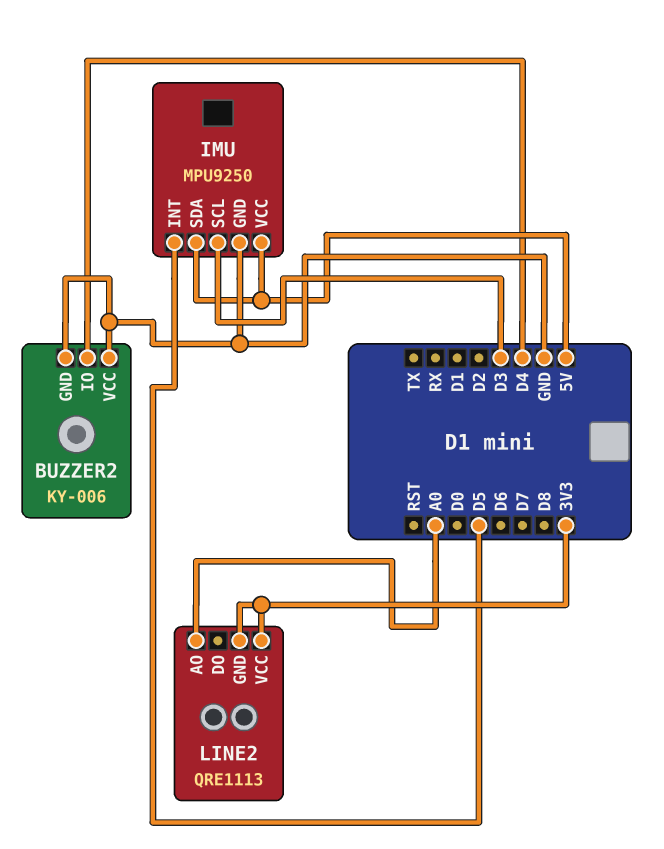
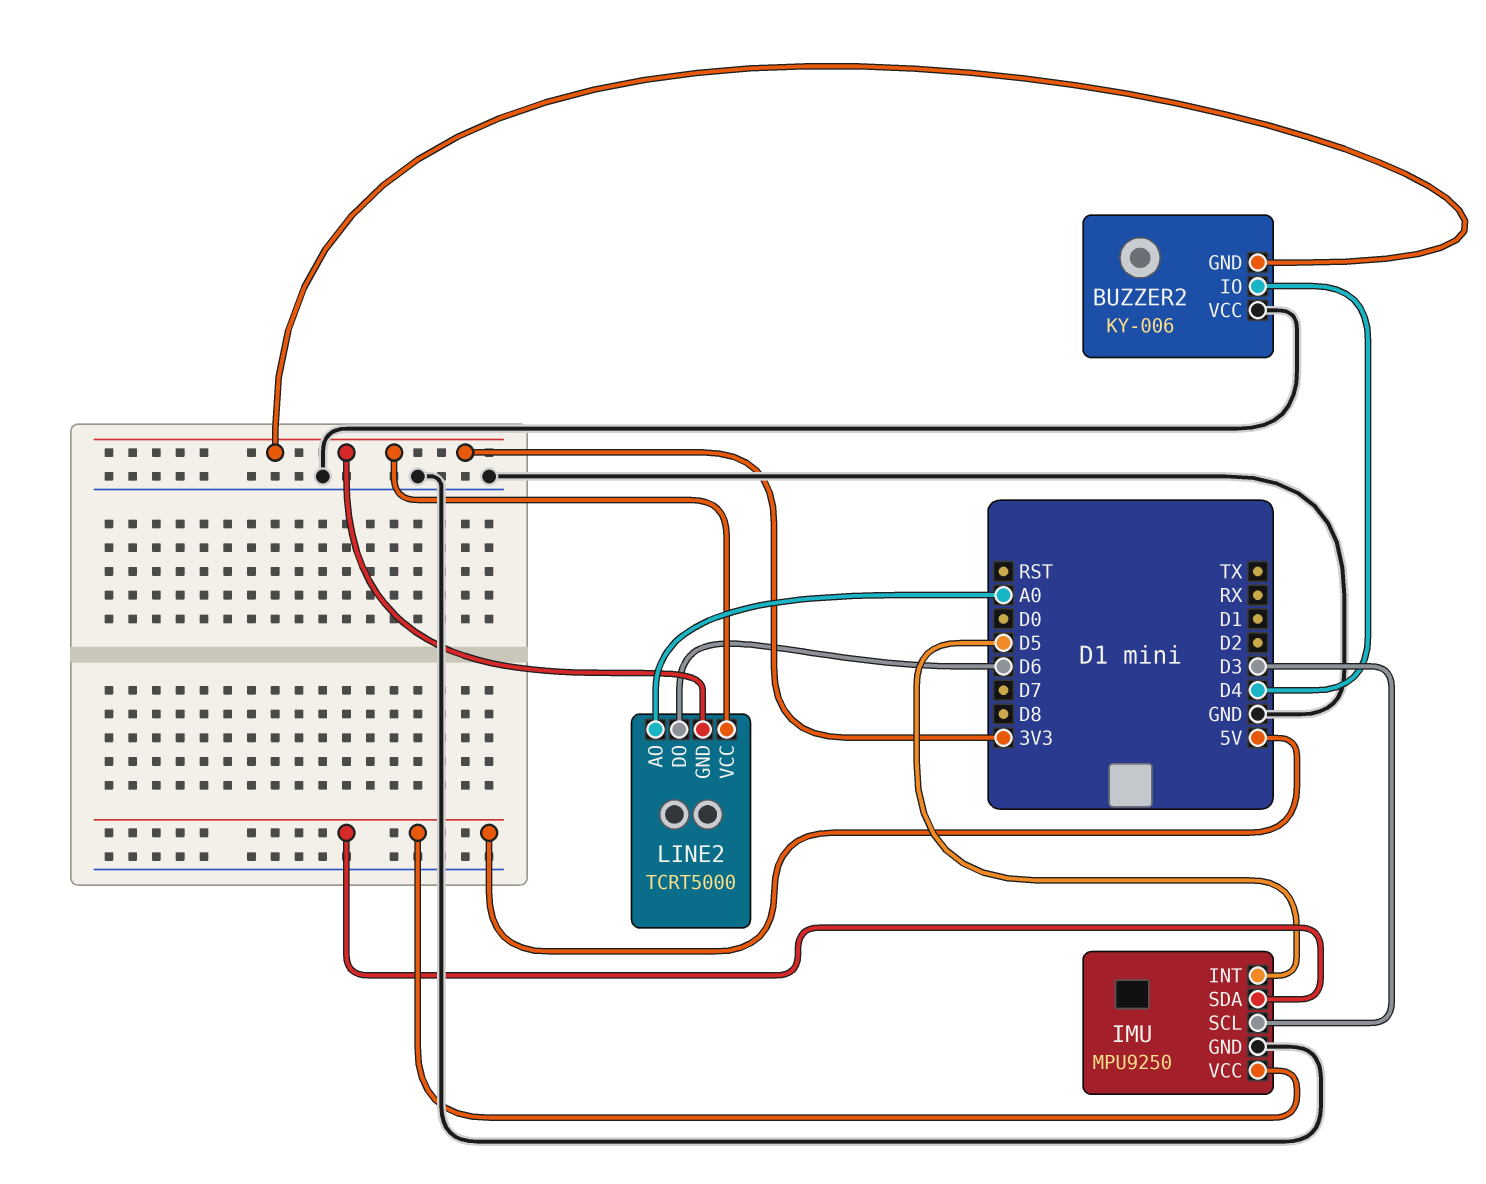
BUZZER2 pin GND: GND -> 3V3
LINE2: QRE1113 -> TCRT5000
LINE2 pin DO: none -> D6

